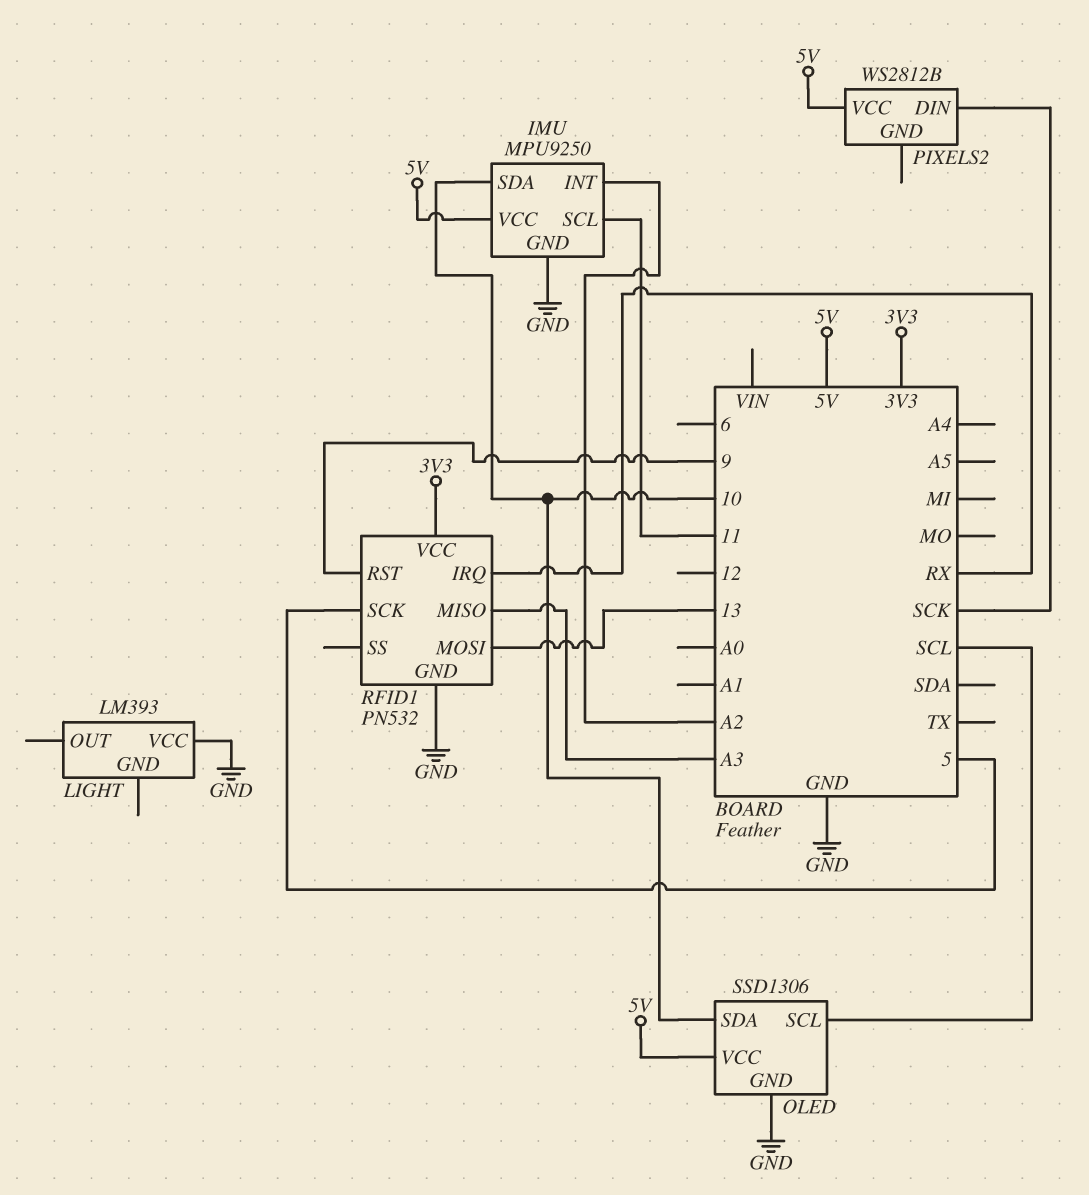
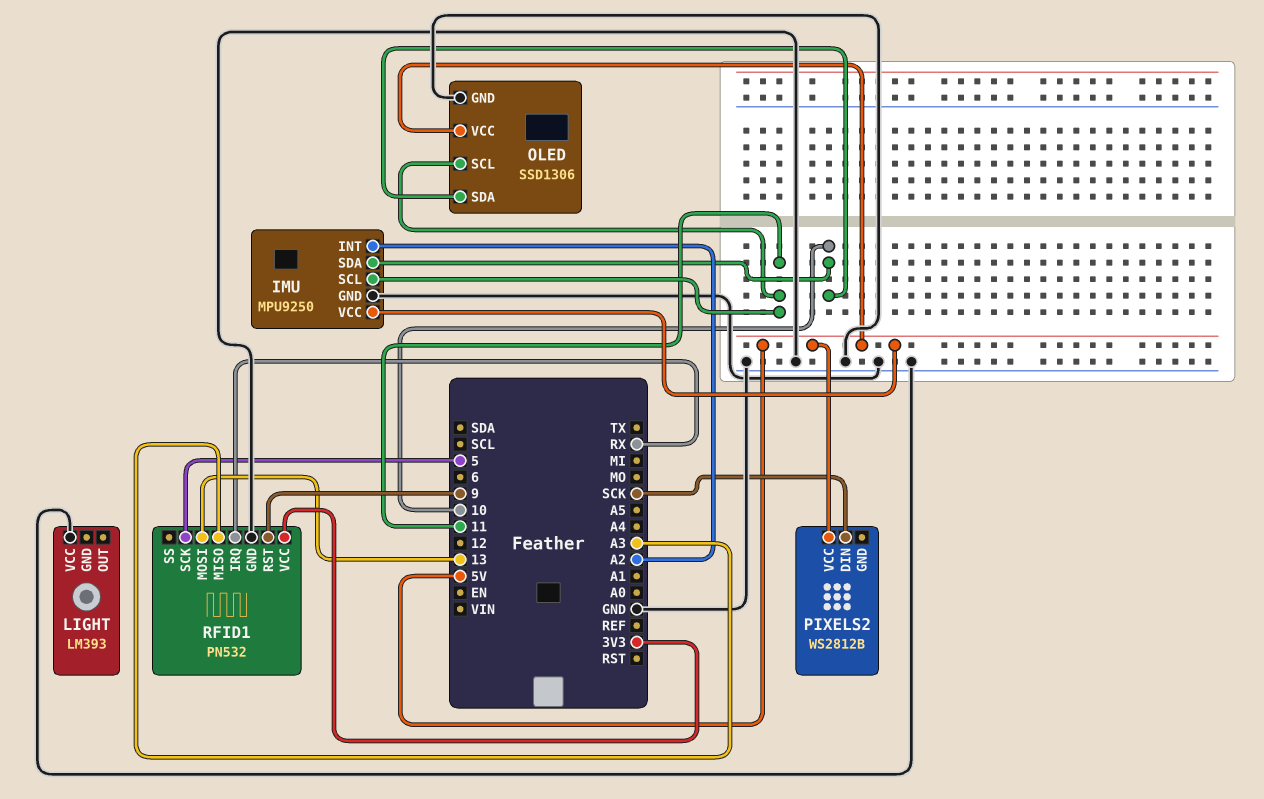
OLED pin SCL: SCL -> 11

